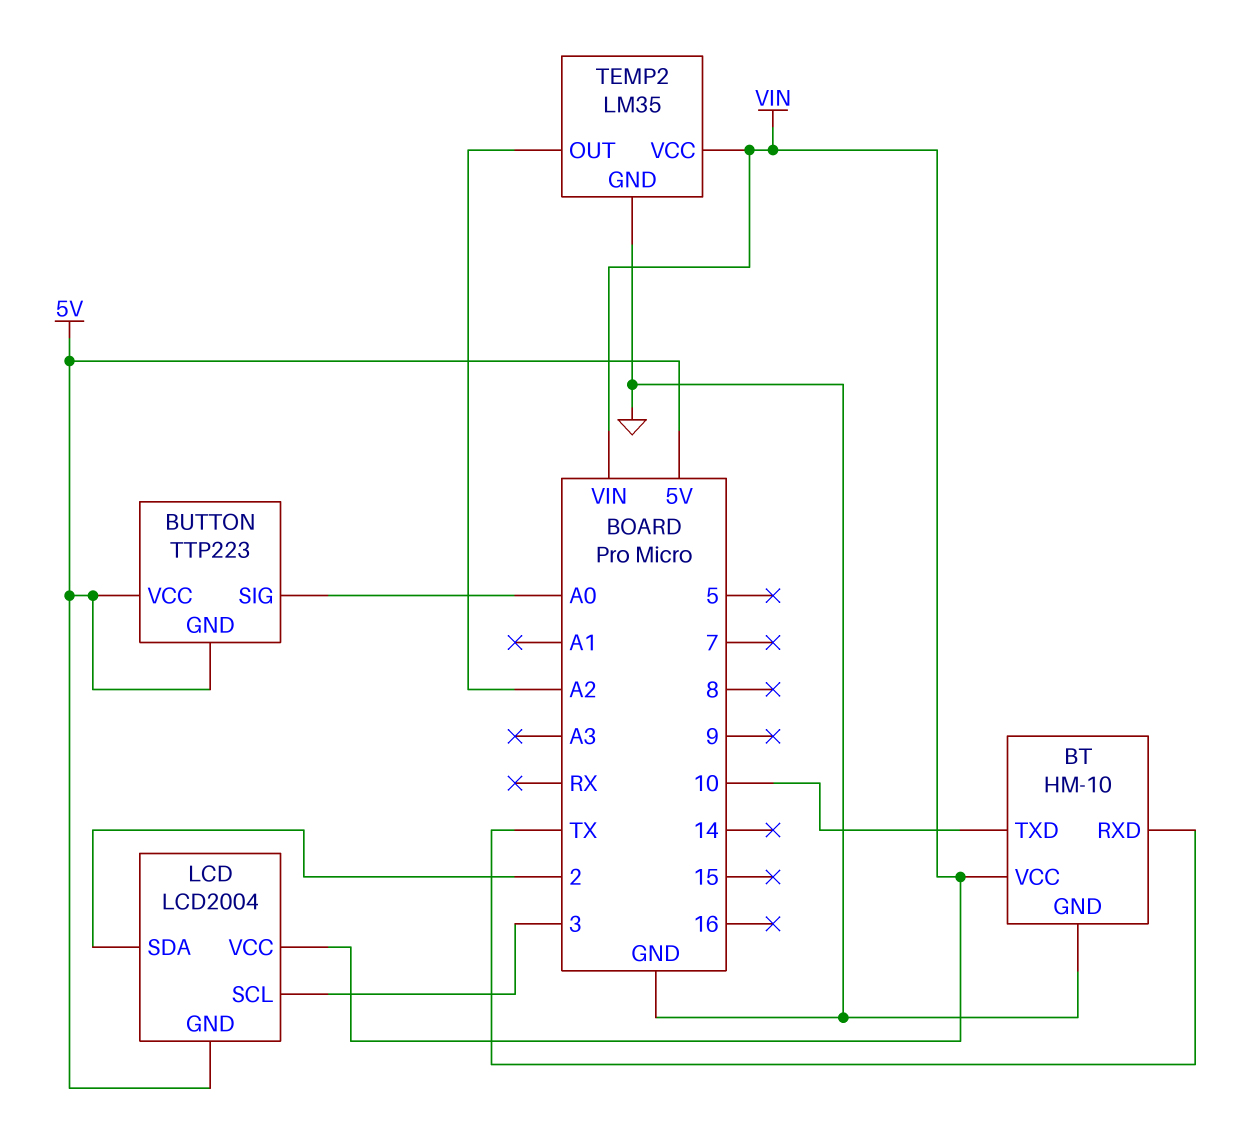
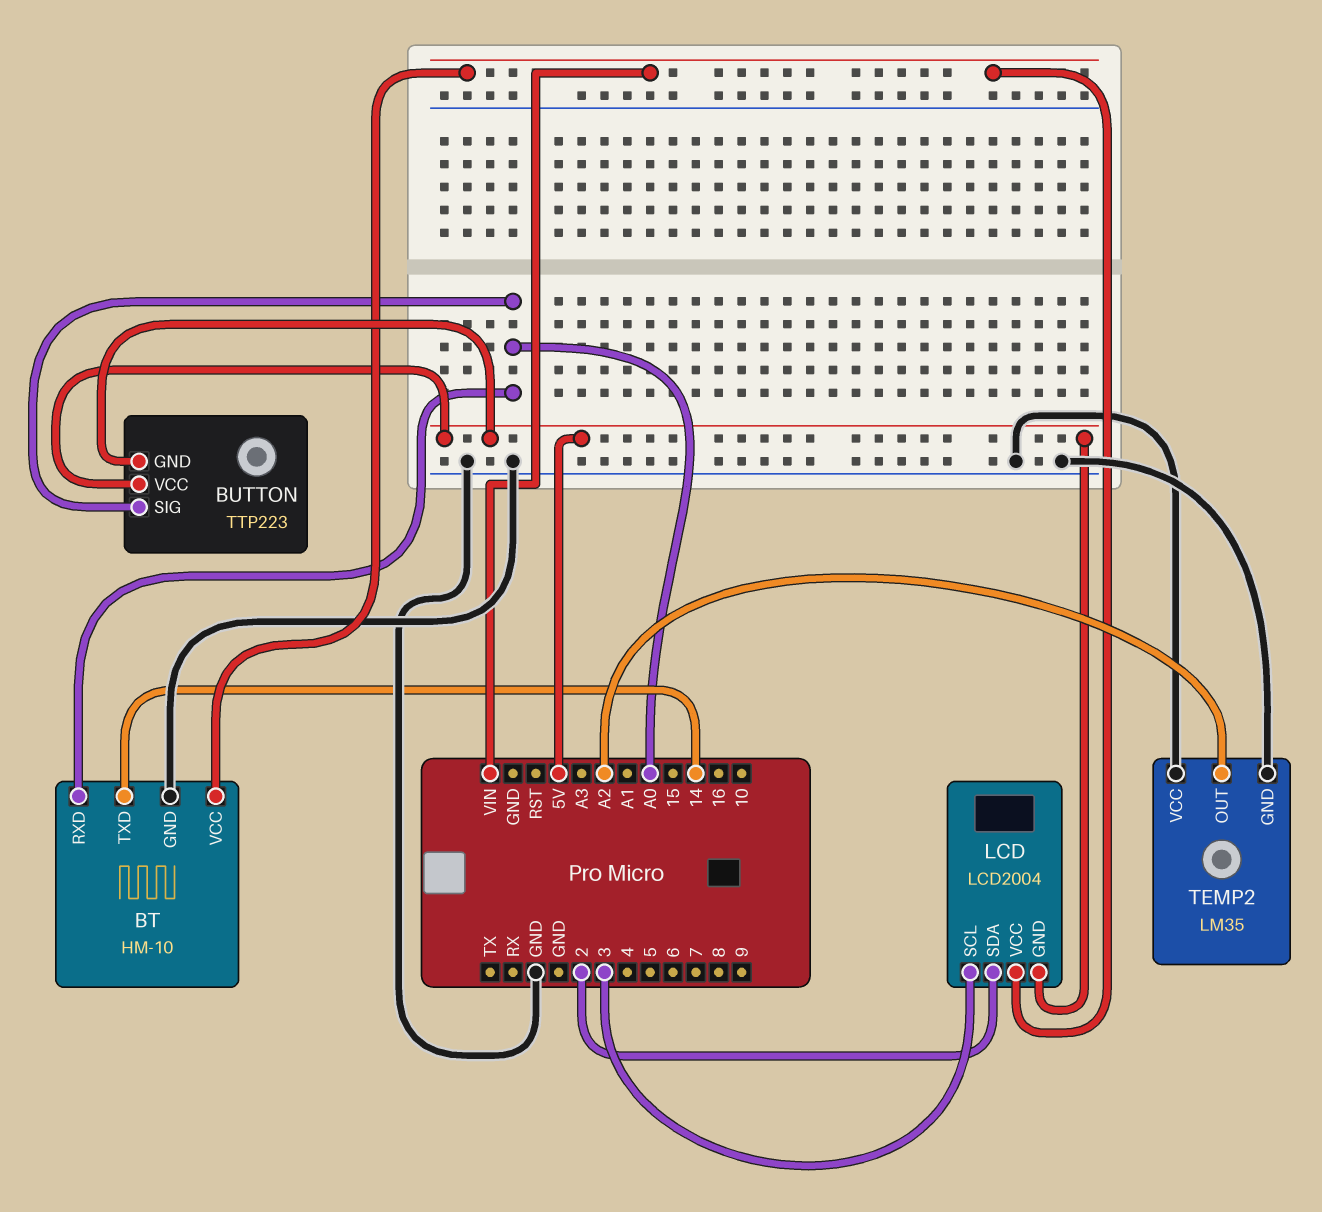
BT pin RXD: TX -> A0
BT pin TXD: 10 -> 14
TEMP2 pin VCC: VIN -> GND

